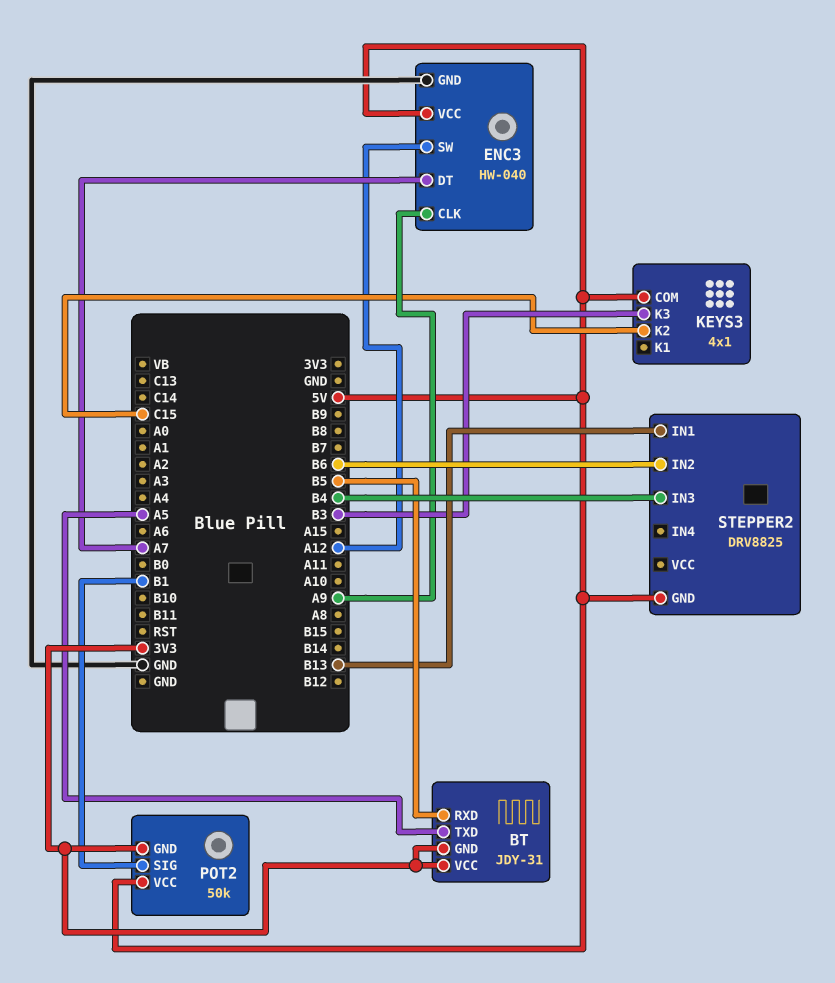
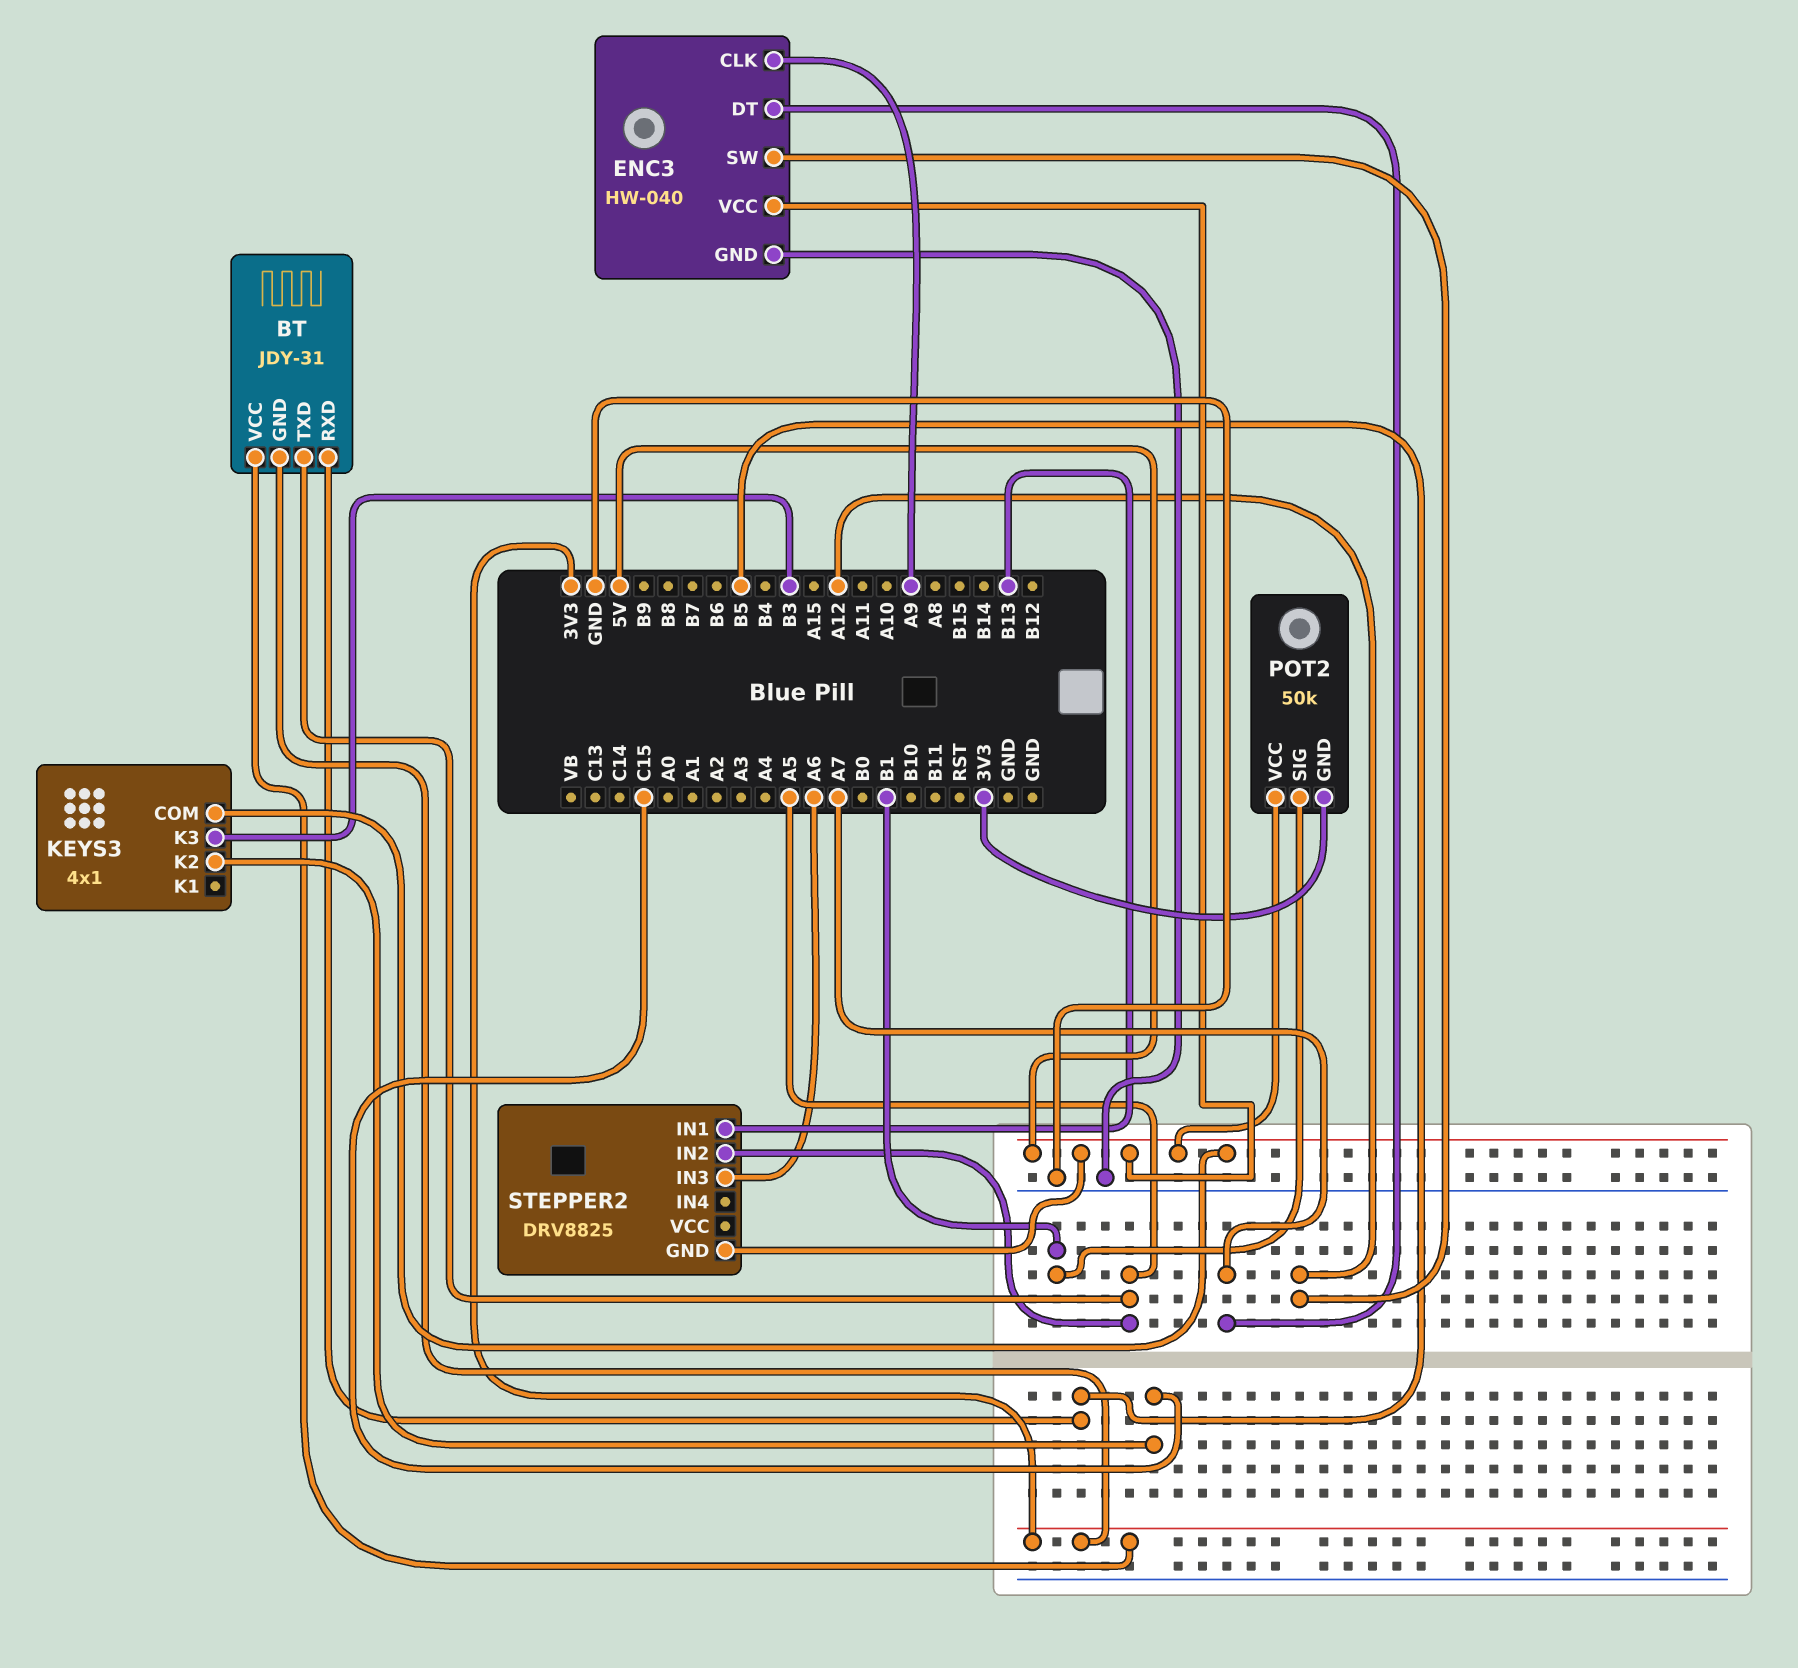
STEPPER2 pin IN2: B6 -> A5
STEPPER2 pin IN3: B4 -> A6

